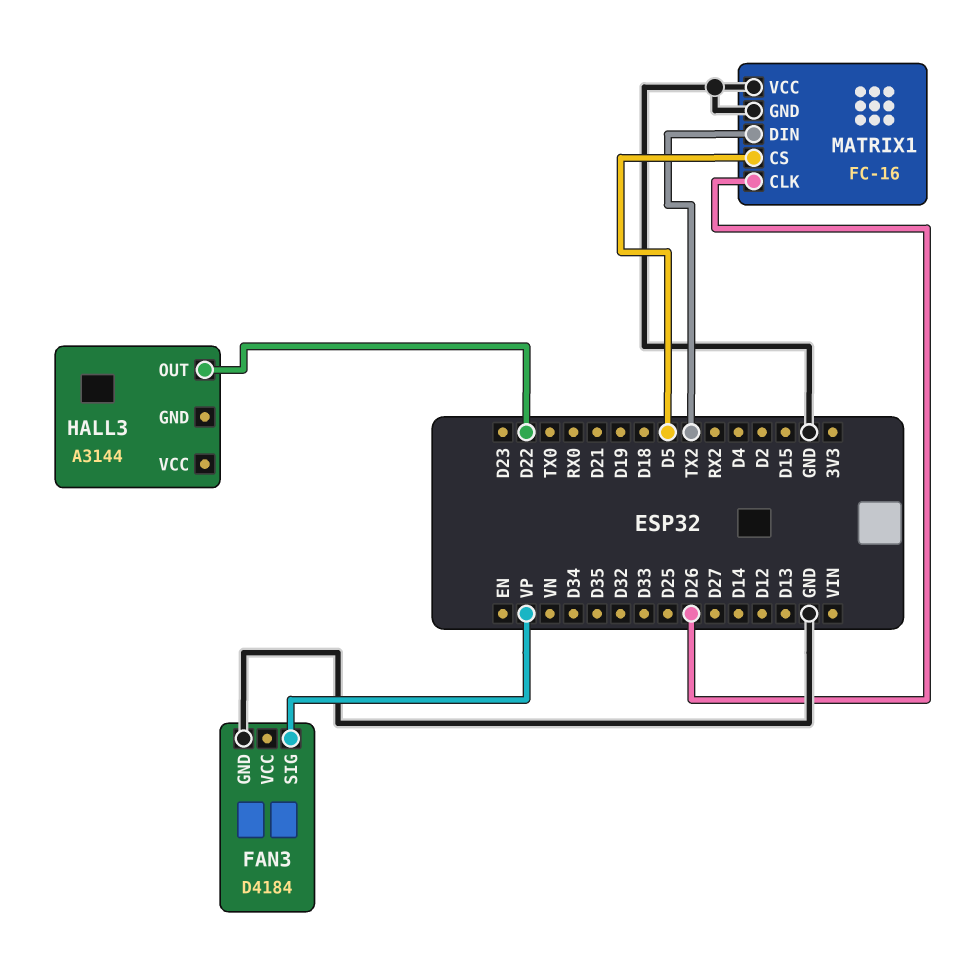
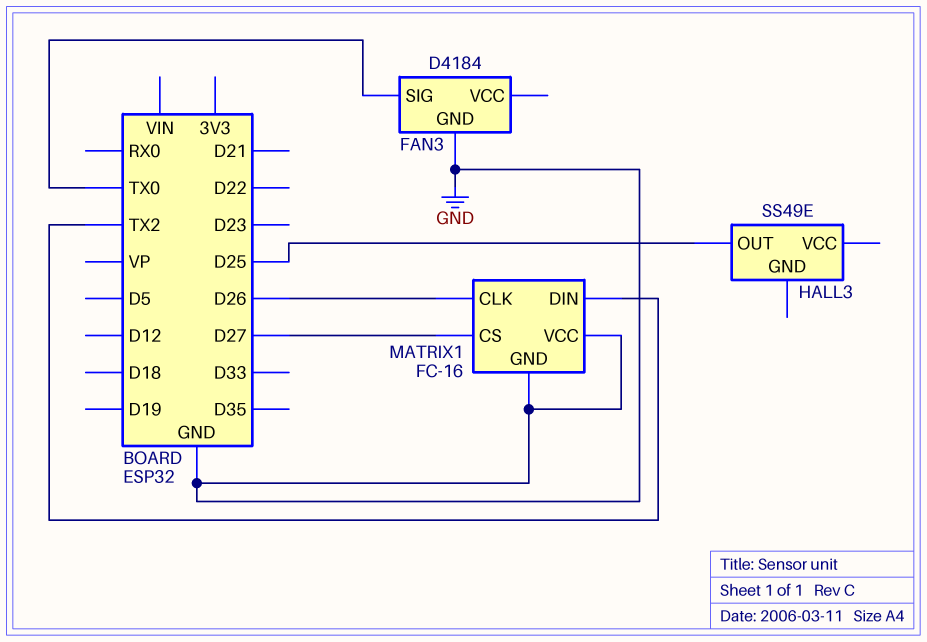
FAN3 pin SIG: VP -> TX0
HALL3: A3144 -> SS49E
HALL3 pin OUT: D22 -> D25
MATRIX1 pin CS: D5 -> D27

